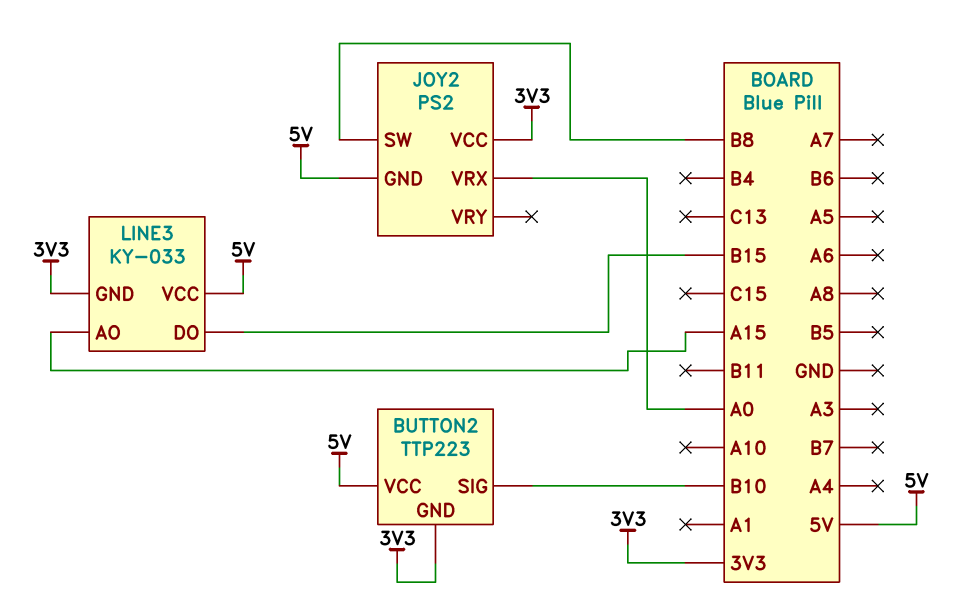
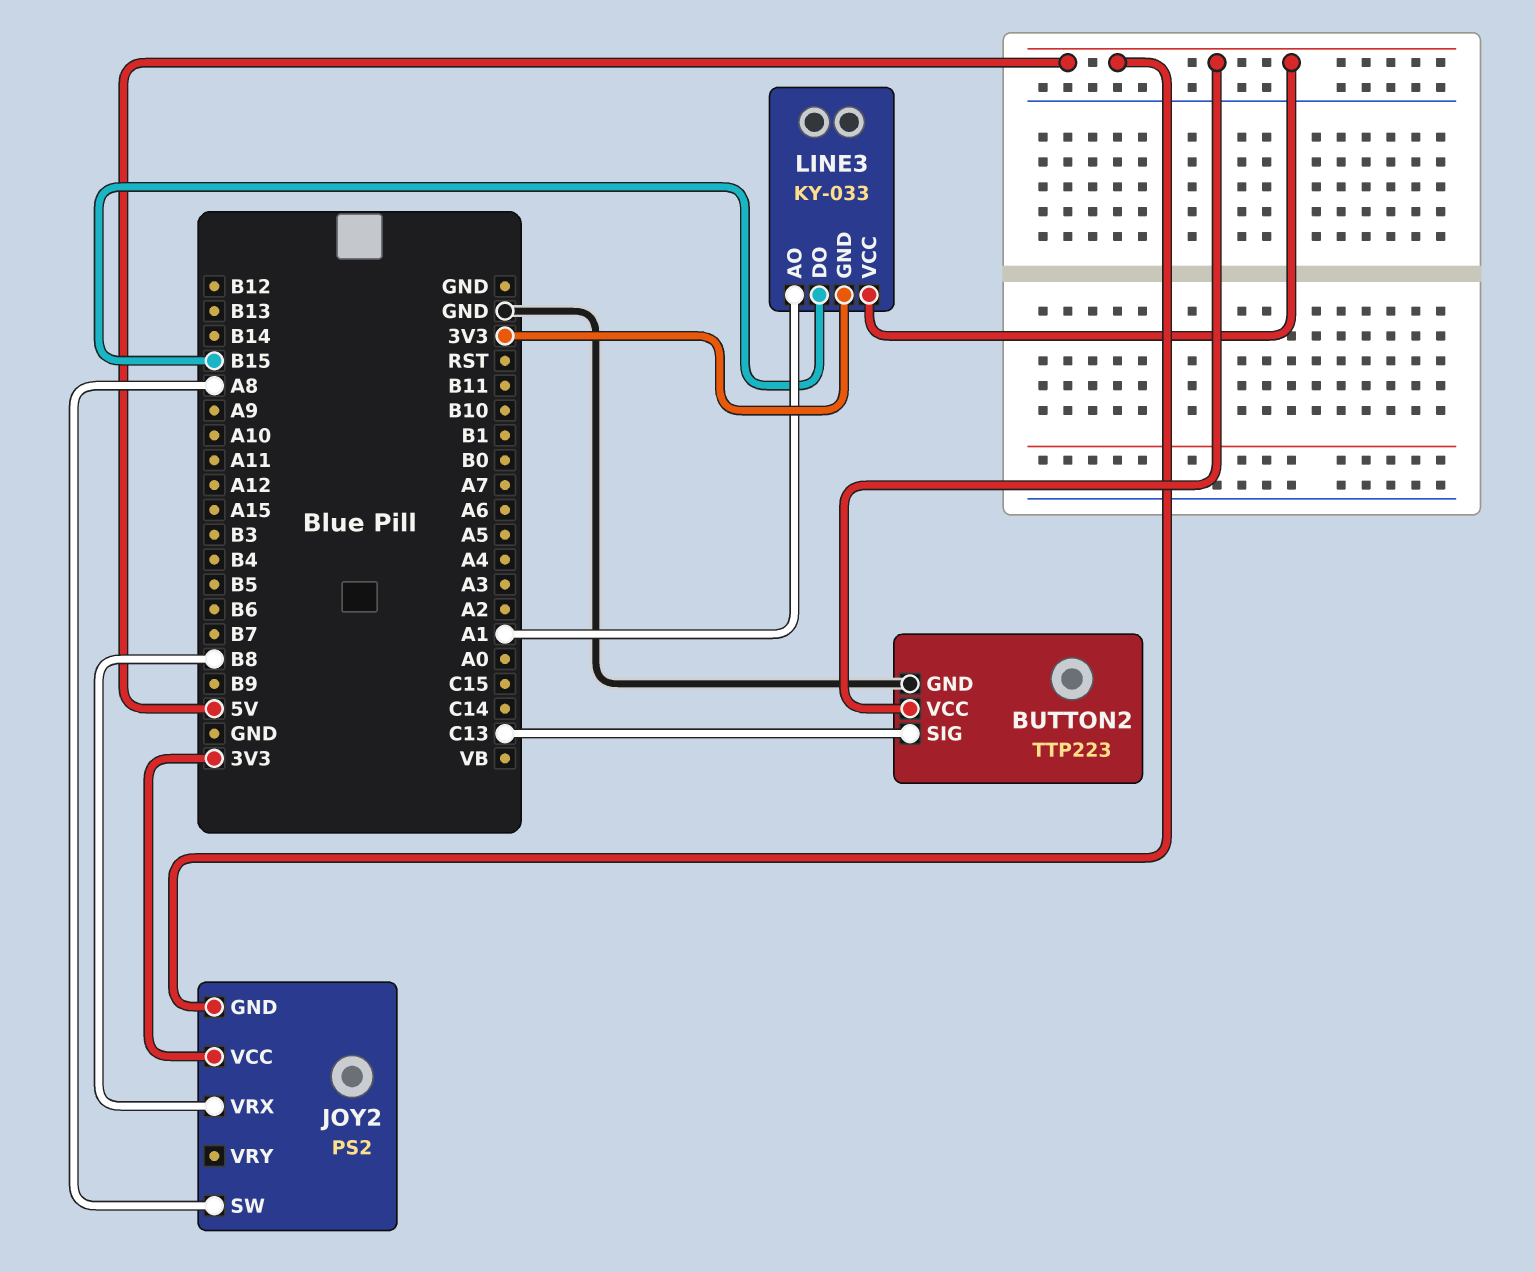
BUTTON2 pin GND: 3V3 -> GND
BUTTON2 pin SIG: B10 -> C13
JOY2 pin SW: B8 -> A8
JOY2 pin VRX: A0 -> B8
LINE3 pin AO: A15 -> A1

